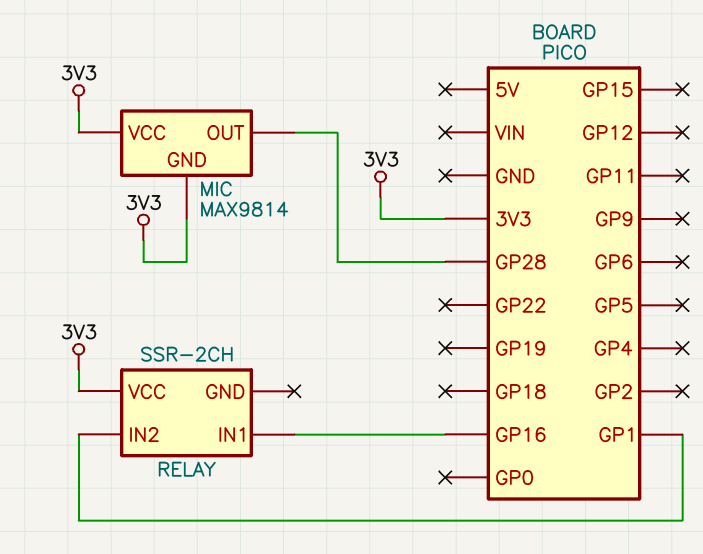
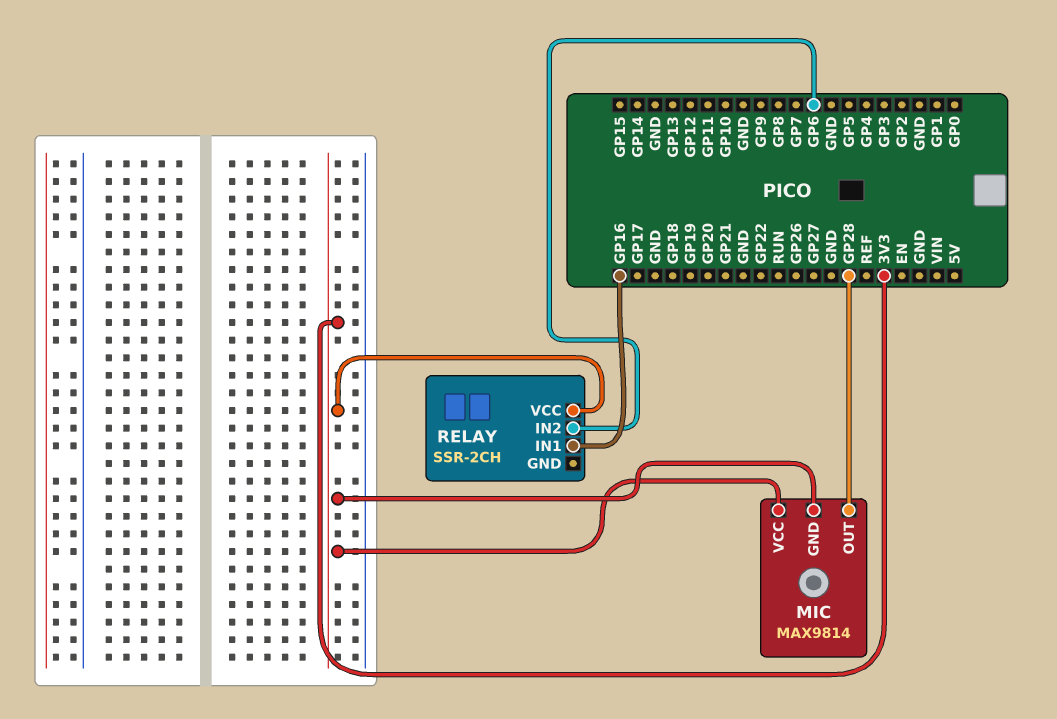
RELAY pin IN2: GP1 -> GP6

